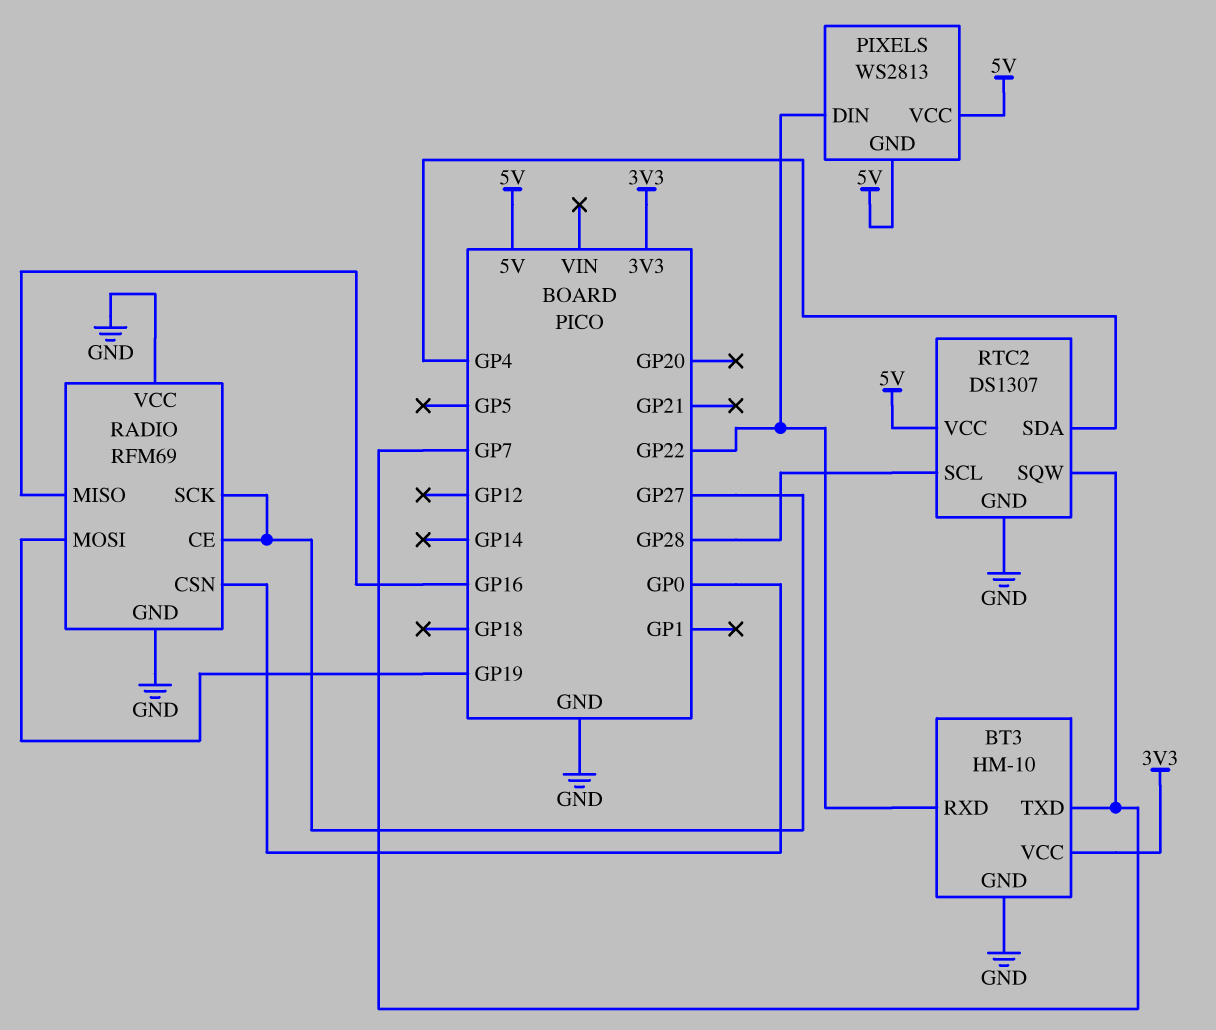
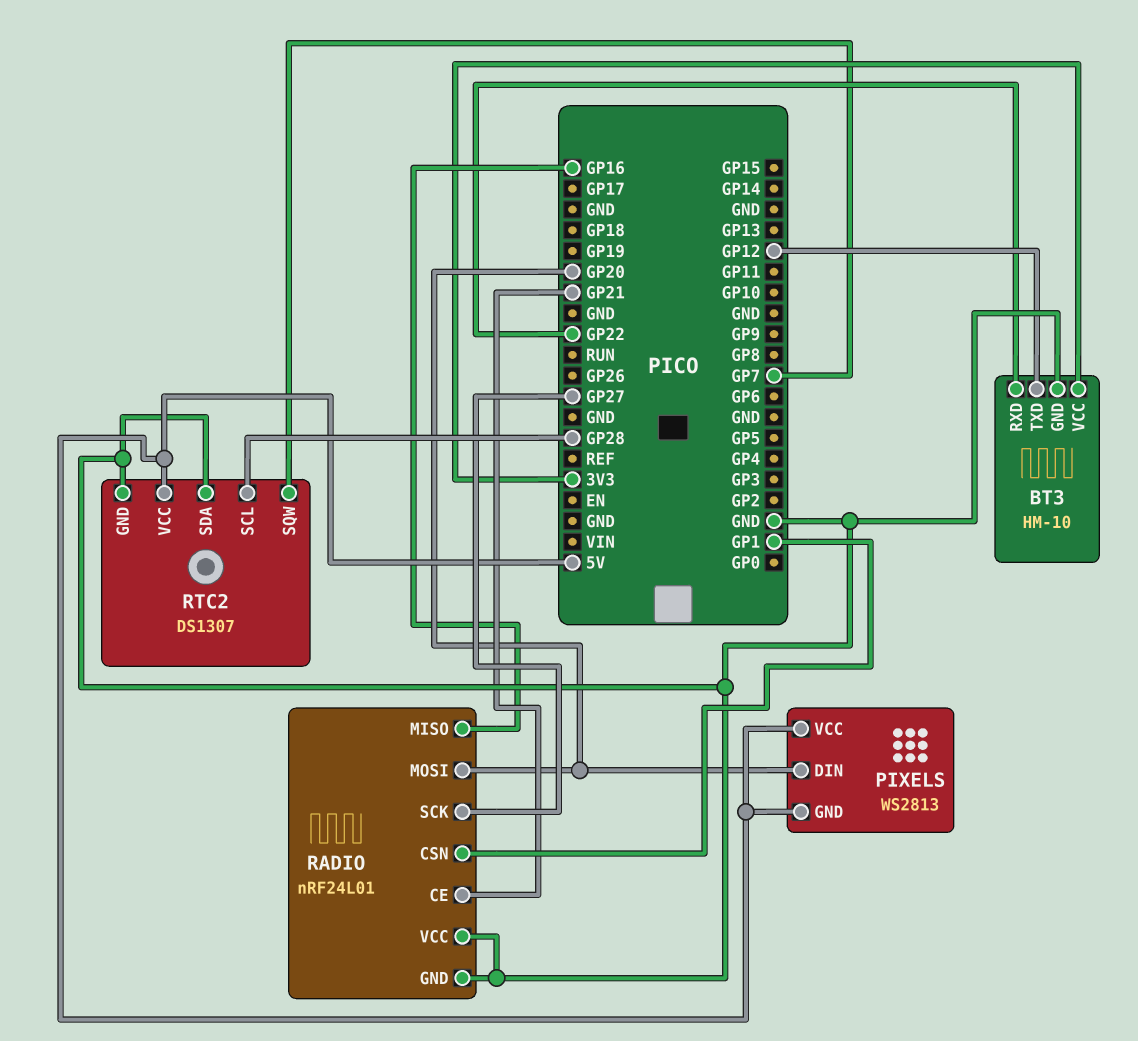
BT3 pin TXD: GP7 -> GP12
PIXELS pin DIN: GP22 -> GP20
RADIO: RFM69 -> nRF24L01
RADIO pin CE: GP27 -> GP21
RADIO pin CSN: GP0 -> GP1
RADIO pin MOSI: GP19 -> GP20
RTC2 pin SDA: GP4 -> GND

